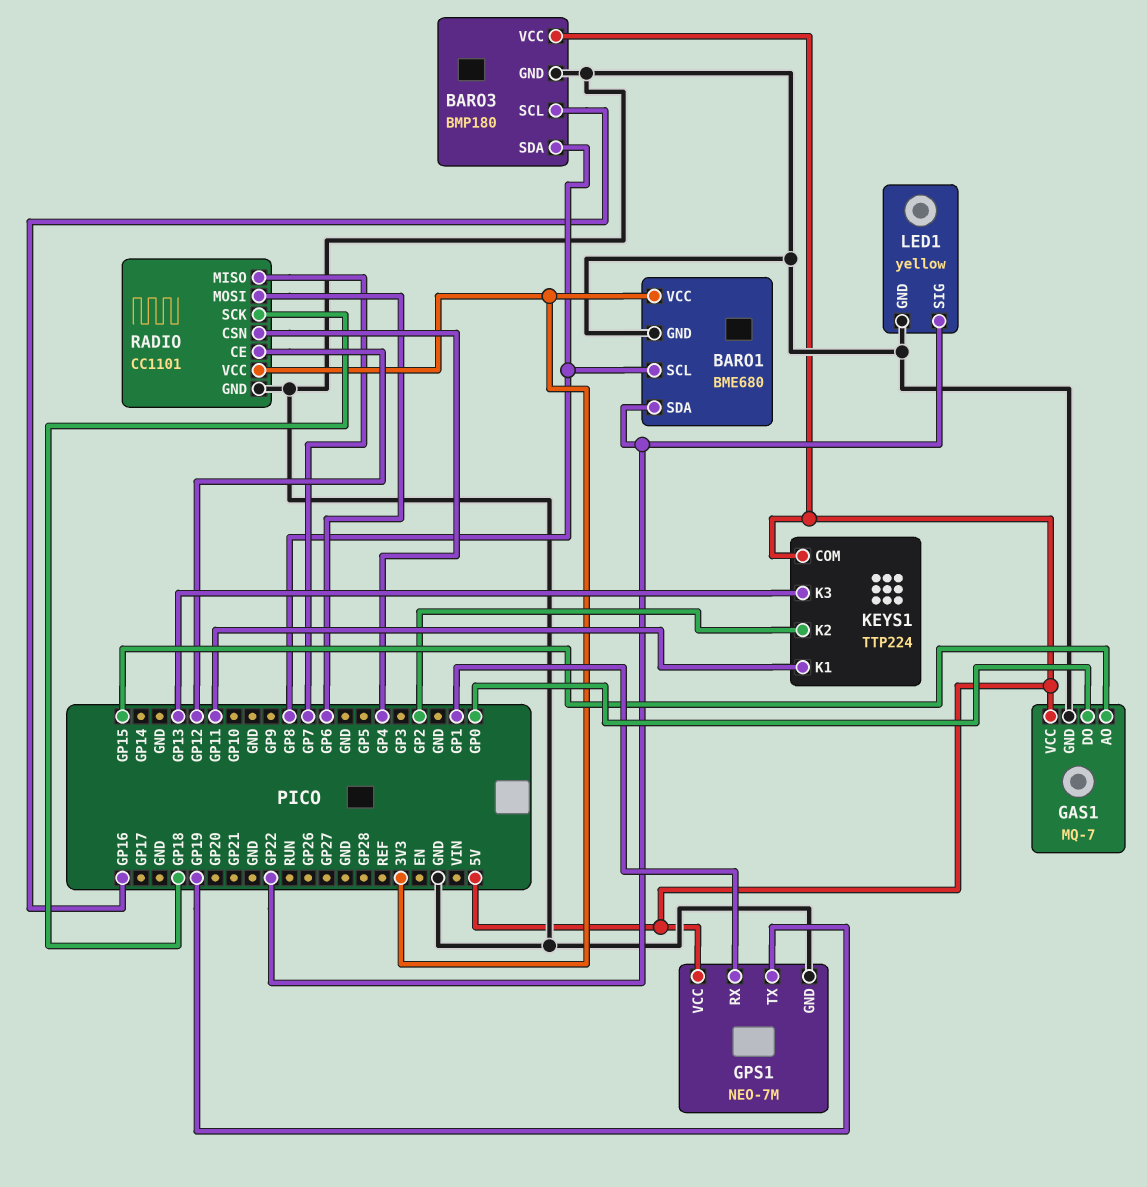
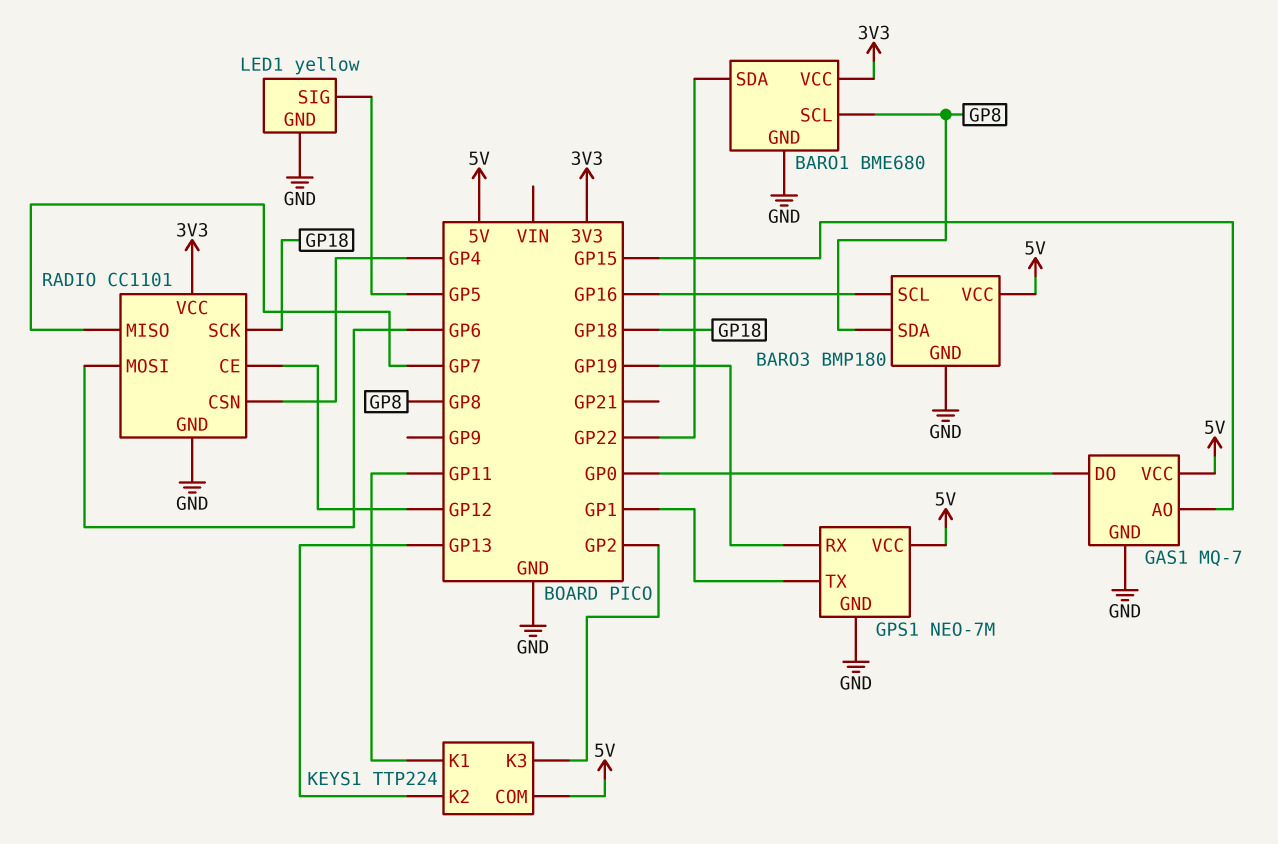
GPS1 pin RX: GP1 -> GP19
GPS1 pin TX: GP19 -> GP1
KEYS1 pin K2: GP2 -> GP13
KEYS1 pin K3: GP13 -> GP2
LED1 pin SIG: GP22 -> GP5

